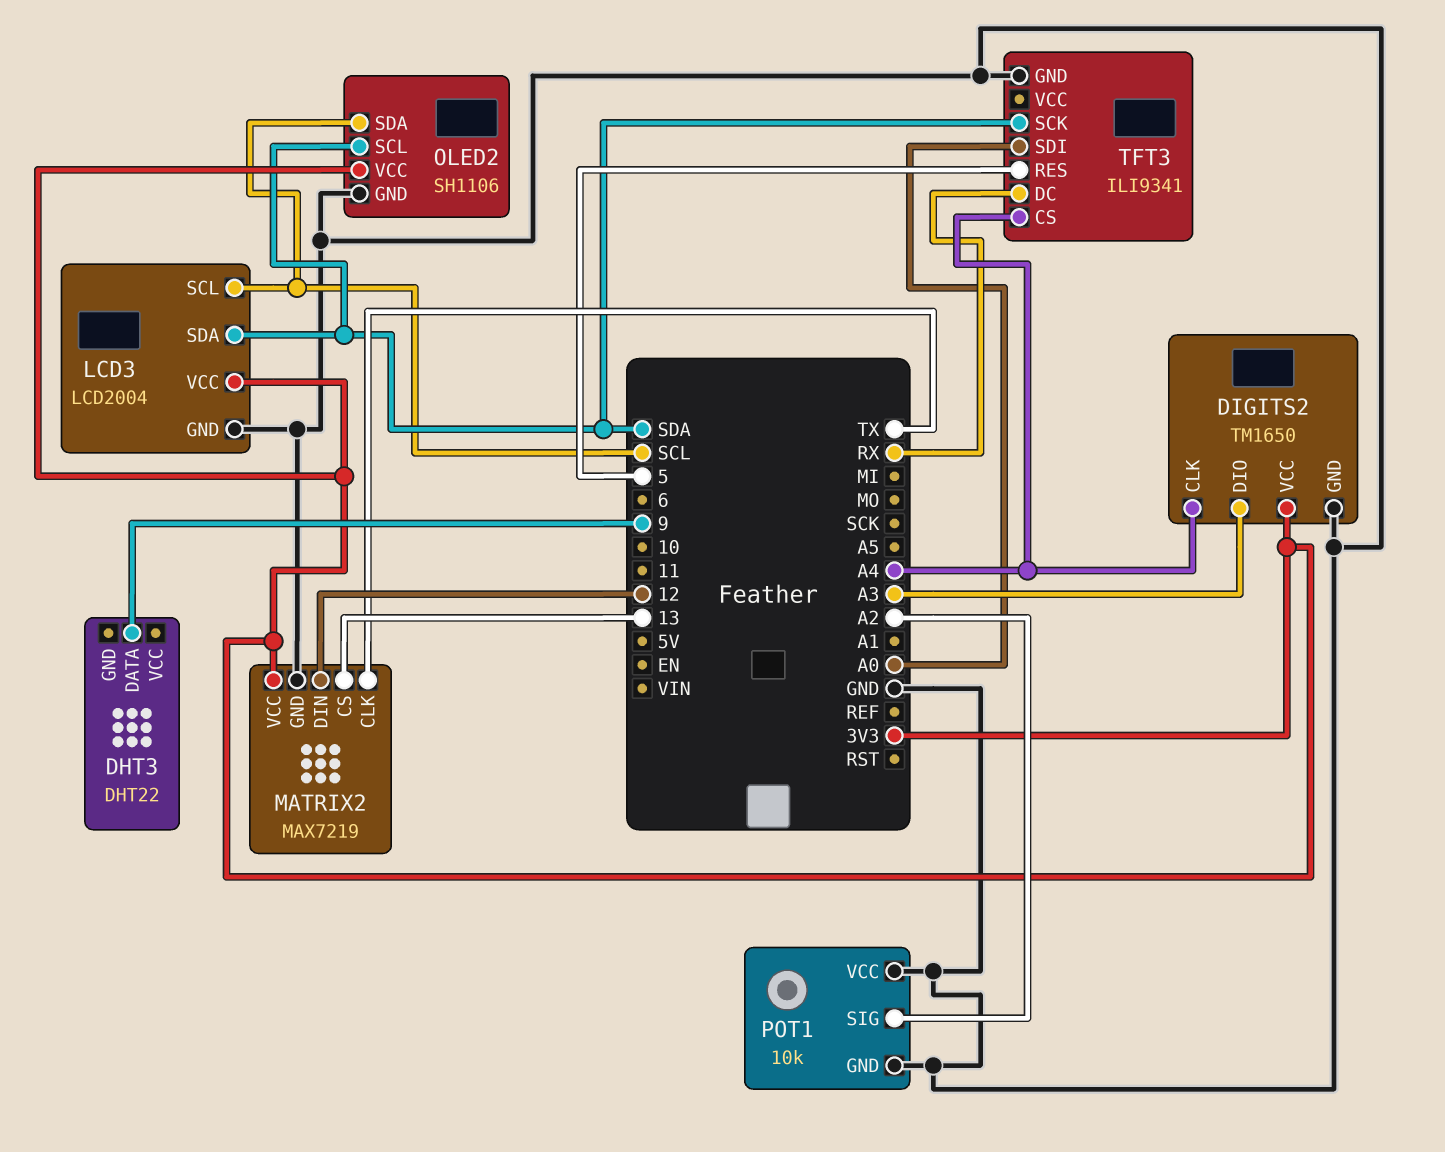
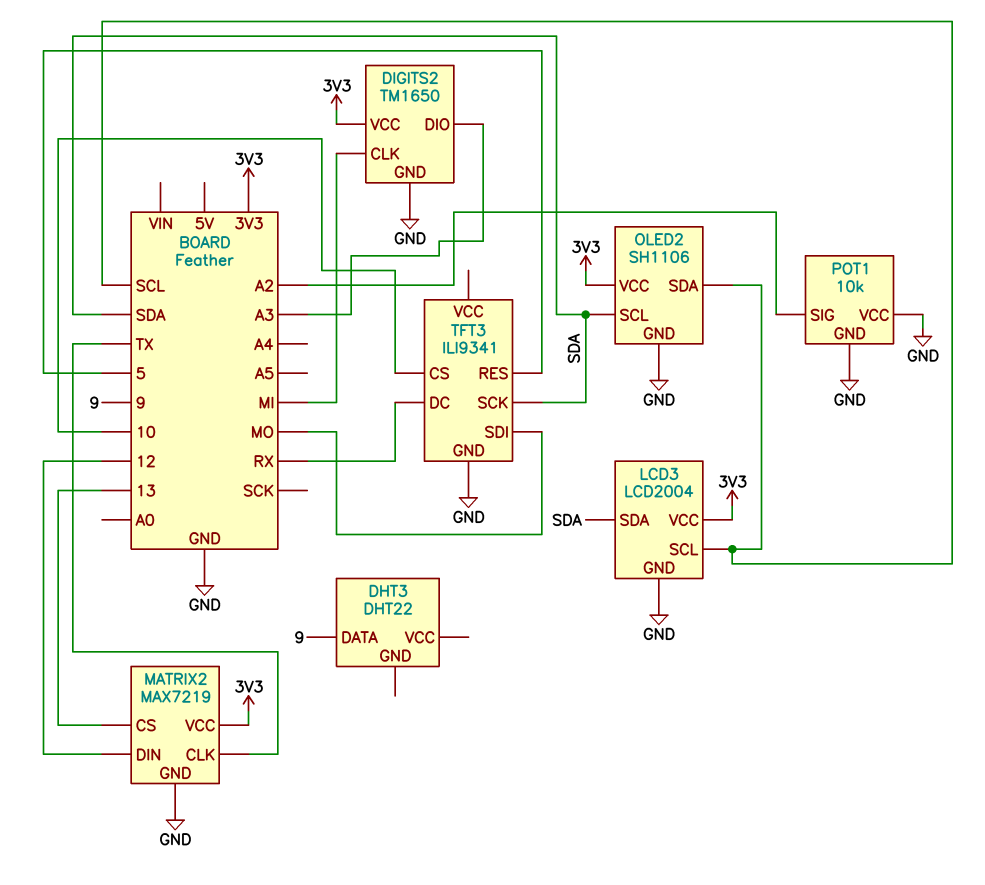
DIGITS2 pin CLK: A4 -> MI
TFT3 pin CS: A4 -> 10
TFT3 pin SDI: A0 -> MO

